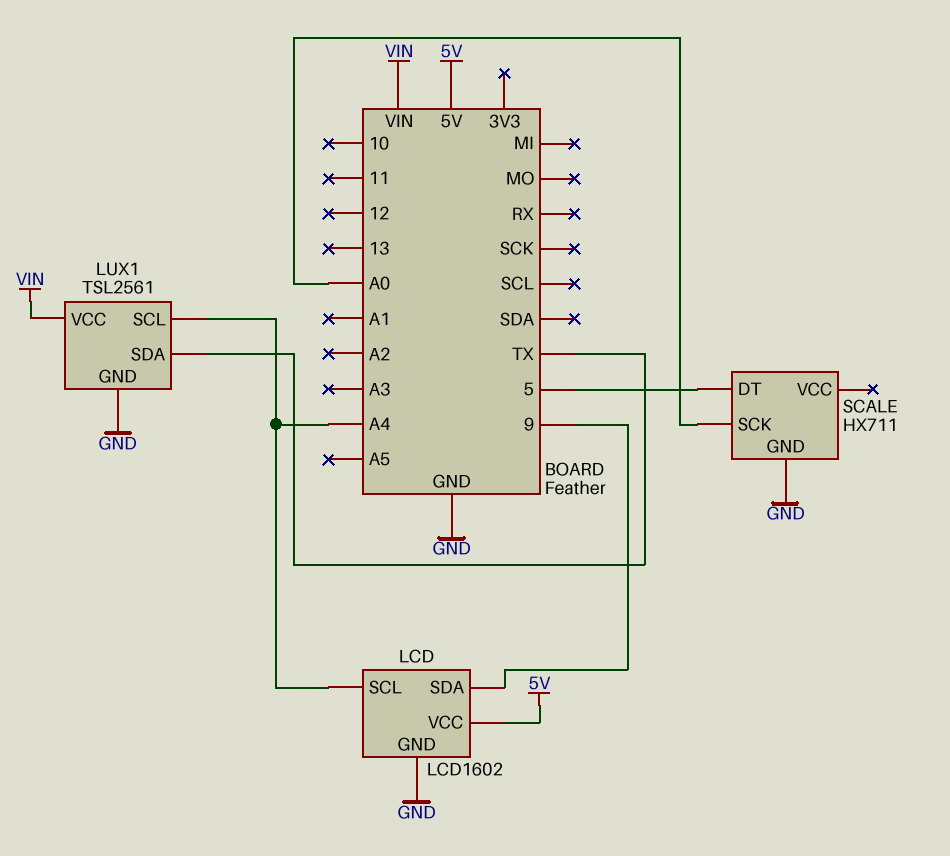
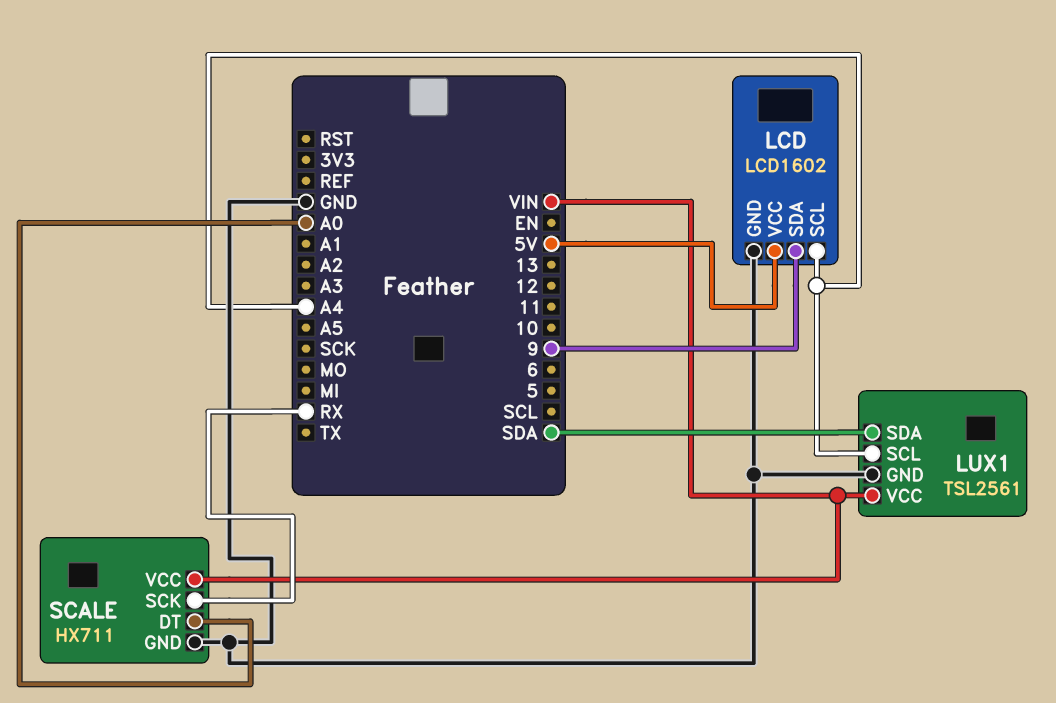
LUX1 pin SDA: TX -> SDA
SCALE pin DT: 5 -> A0
SCALE pin SCK: A0 -> RX
SCALE pin VCC: none -> VIN

